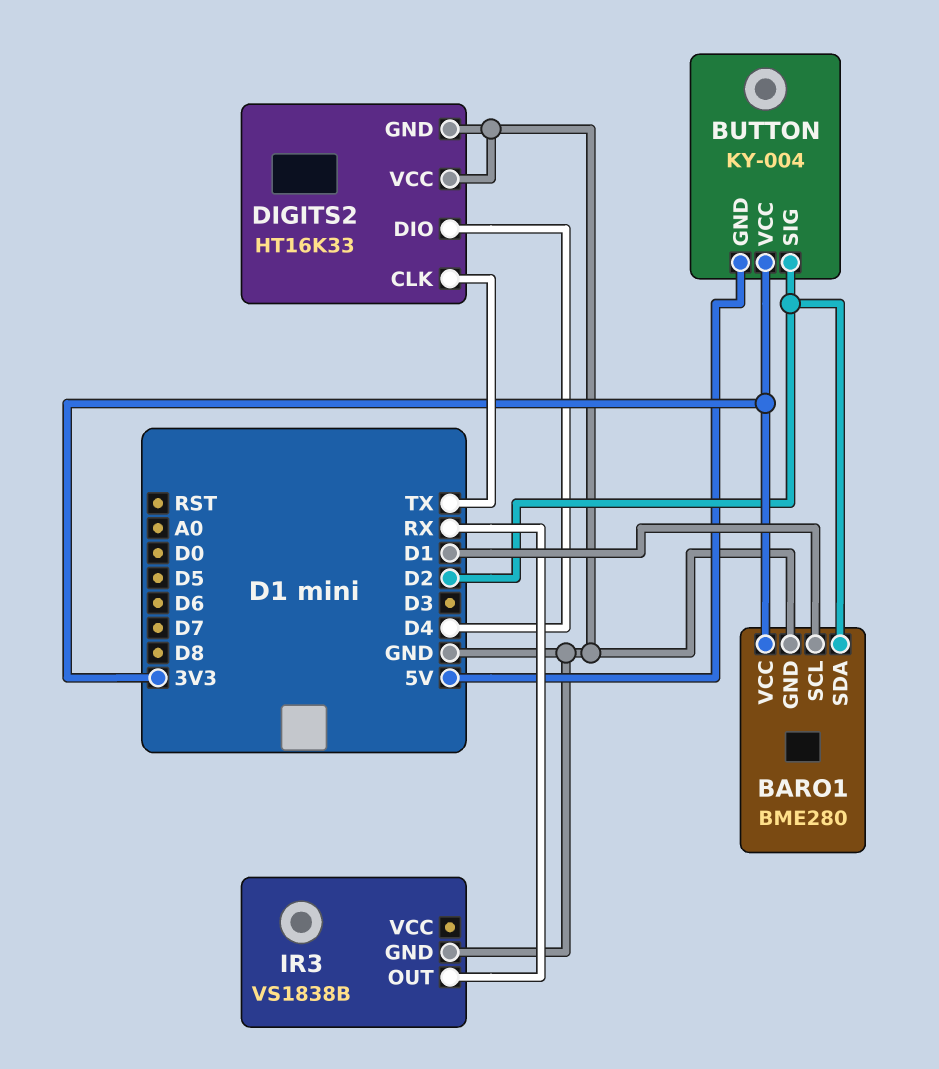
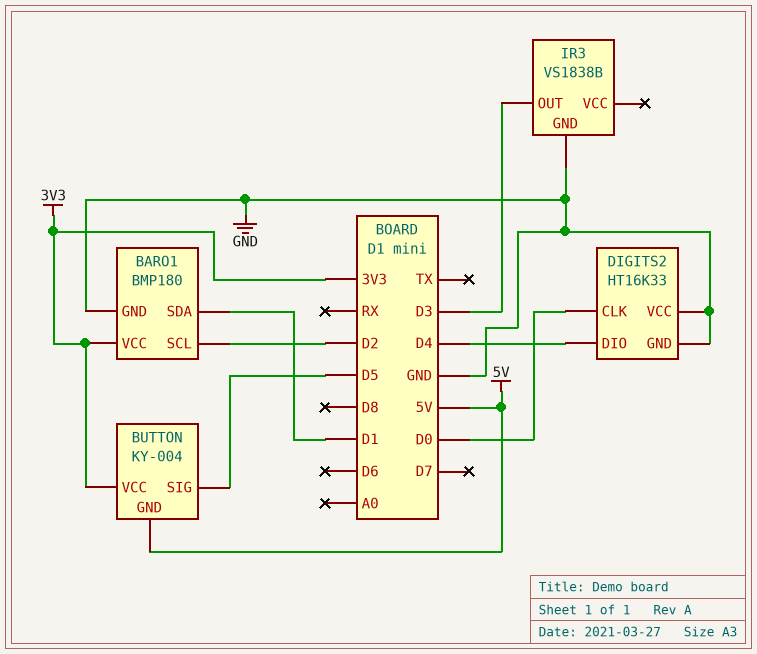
BARO1: BME280 -> BMP180
BARO1 pin SCL: D1 -> D2
BARO1 pin SDA: D2 -> D1
BUTTON pin SIG: D2 -> D5
DIGITS2 pin CLK: TX -> D0
IR3 pin OUT: RX -> D3

